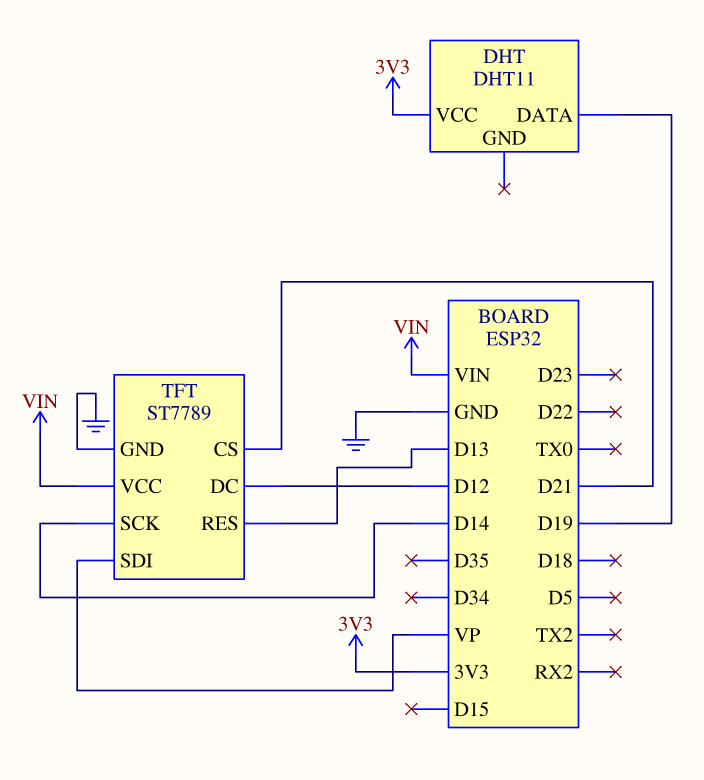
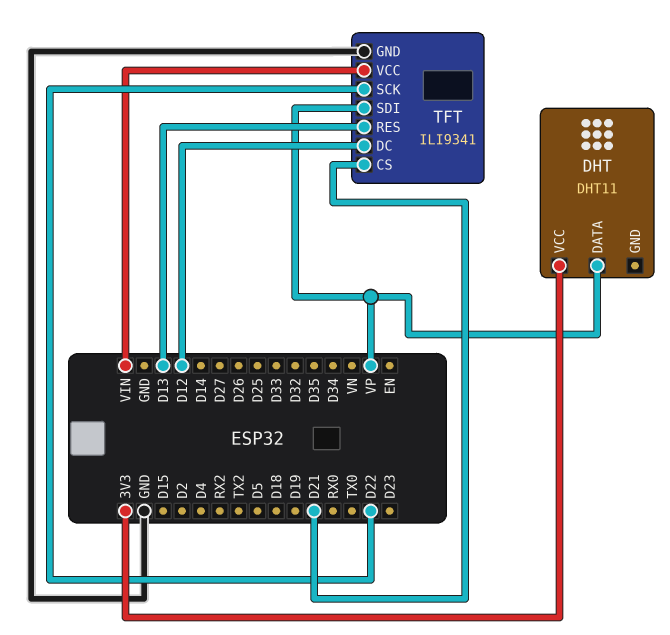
DHT pin DATA: D19 -> VP
TFT: ST7789 -> ILI9341
TFT pin SCK: D14 -> D22

